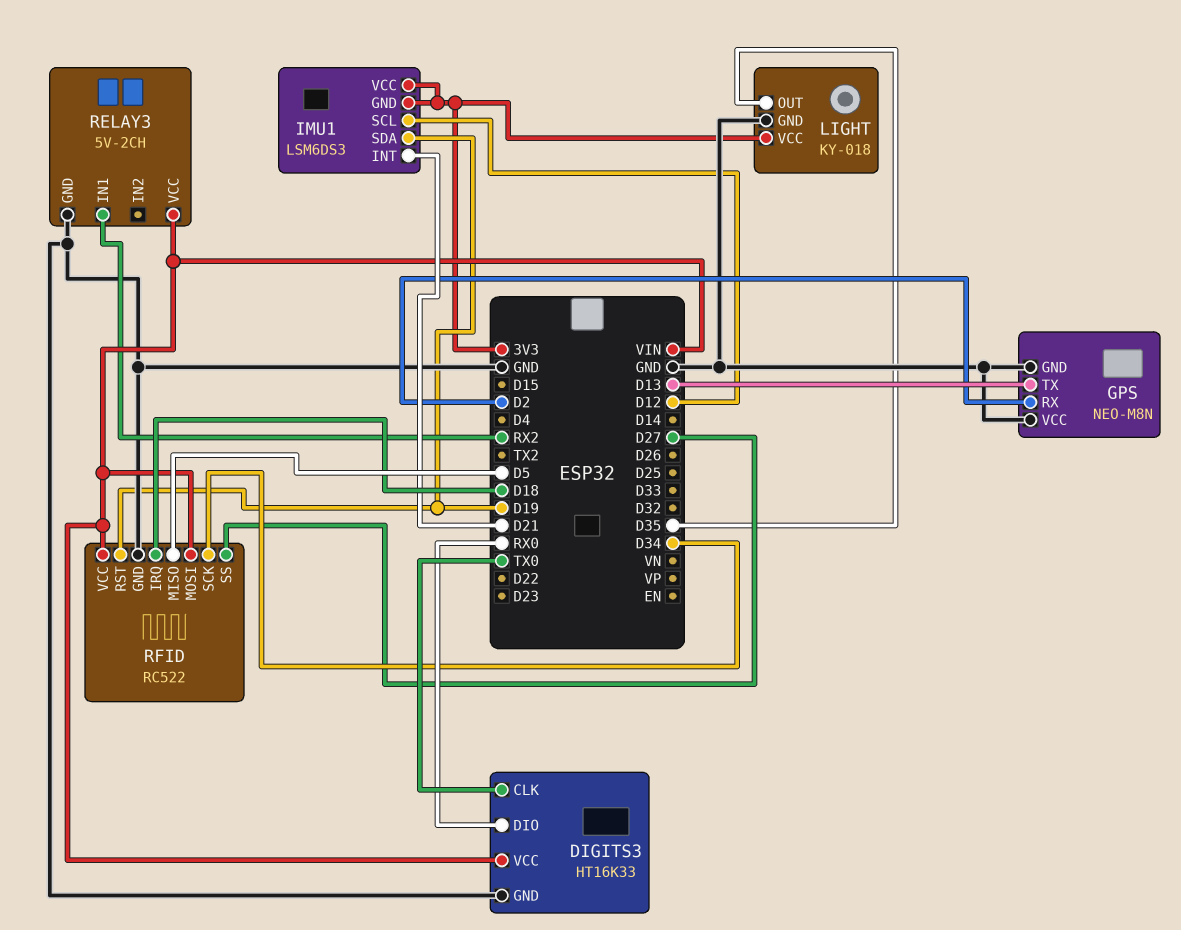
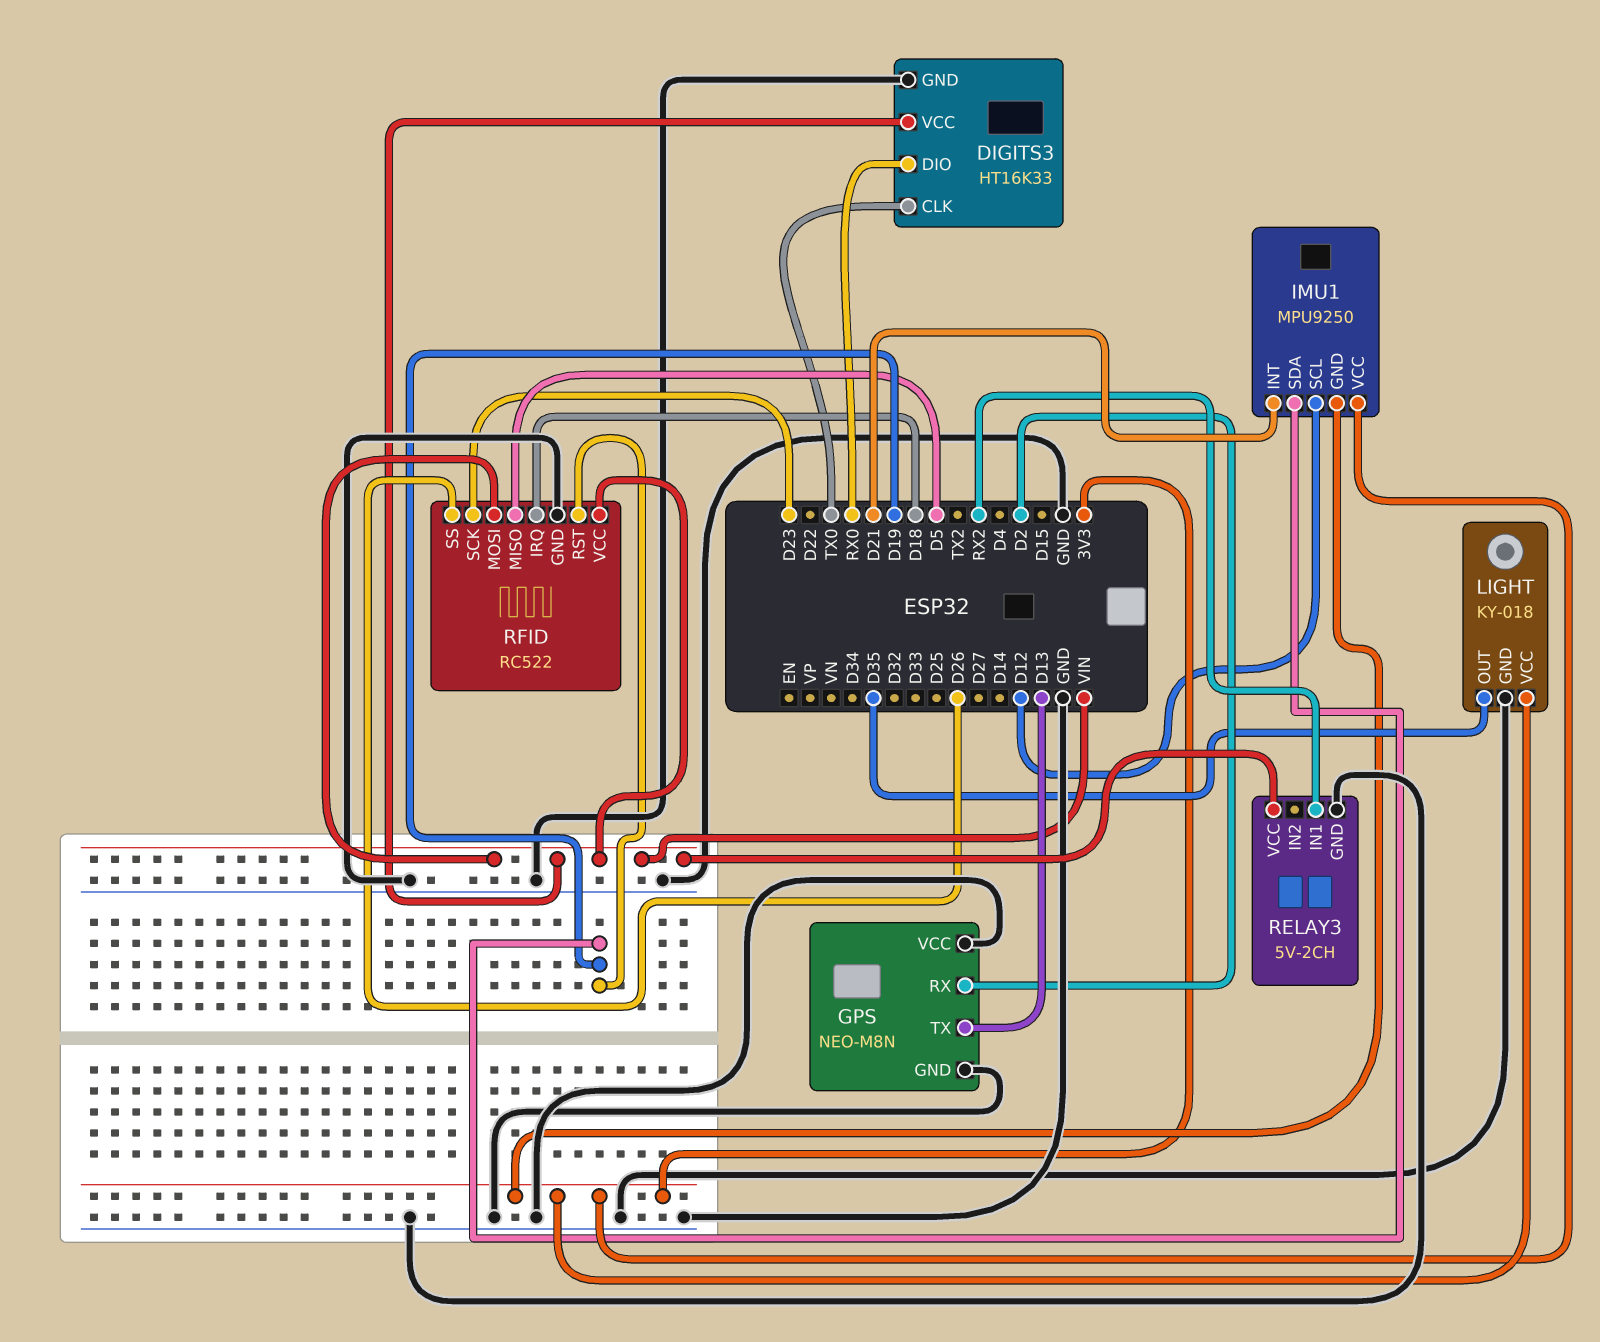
IMU1: LSM6DS3 -> MPU9250
RFID pin SCK: D34 -> D23
RFID pin SS: D27 -> D26

